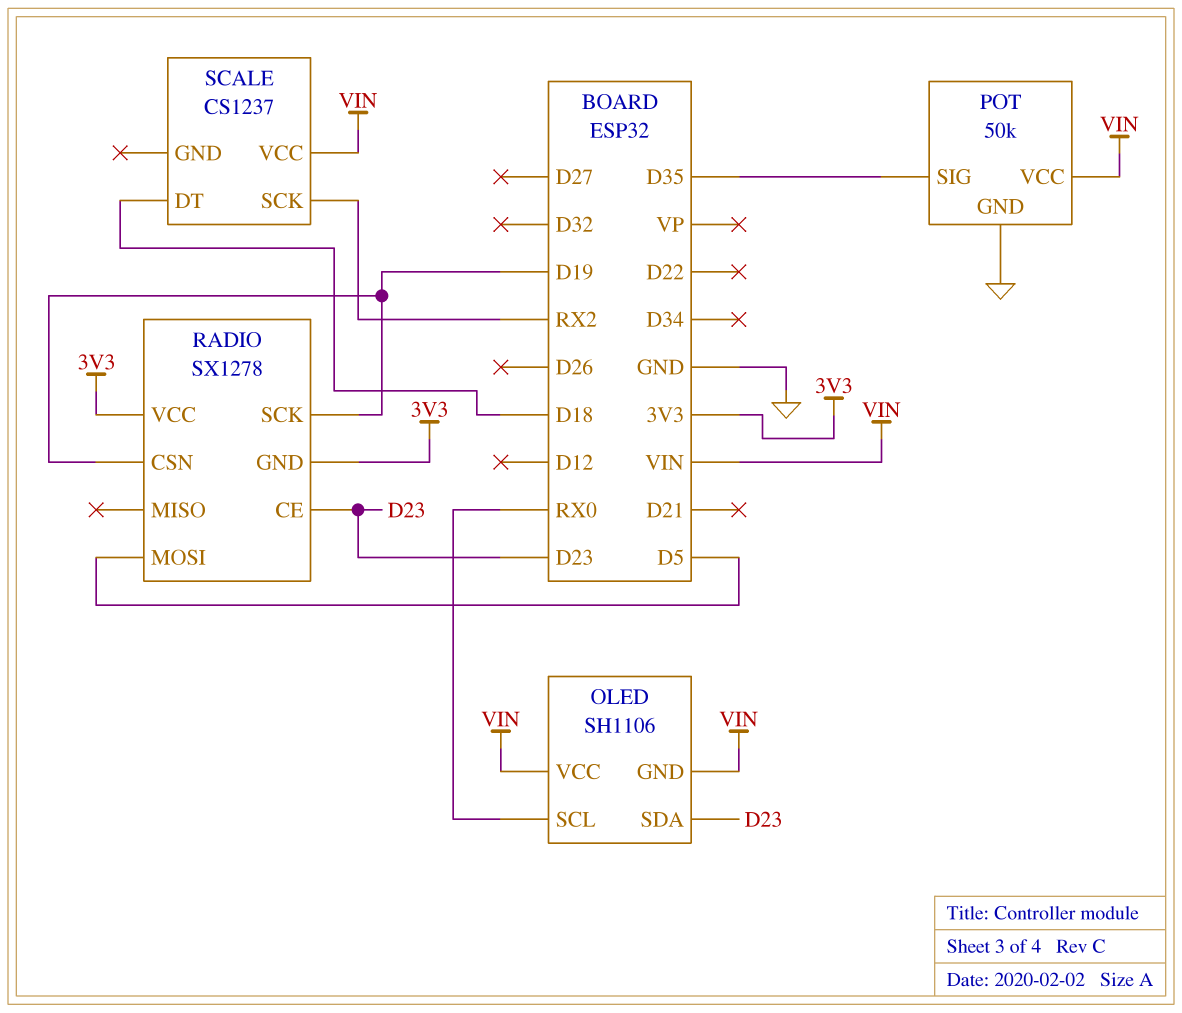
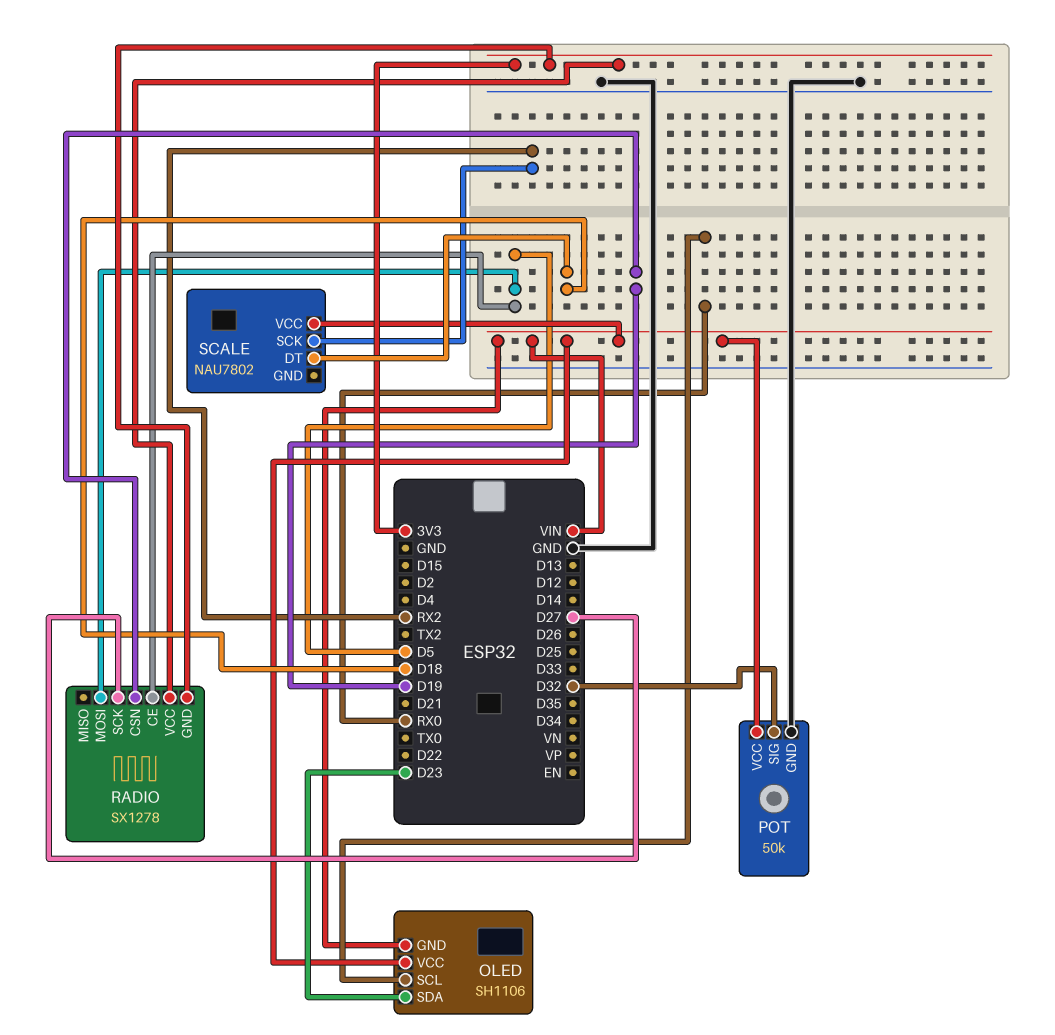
POT pin SIG: D35 -> D32
RADIO pin CE: D23 -> D5
RADIO pin SCK: D19 -> D27
SCALE: CS1237 -> NAU7802

